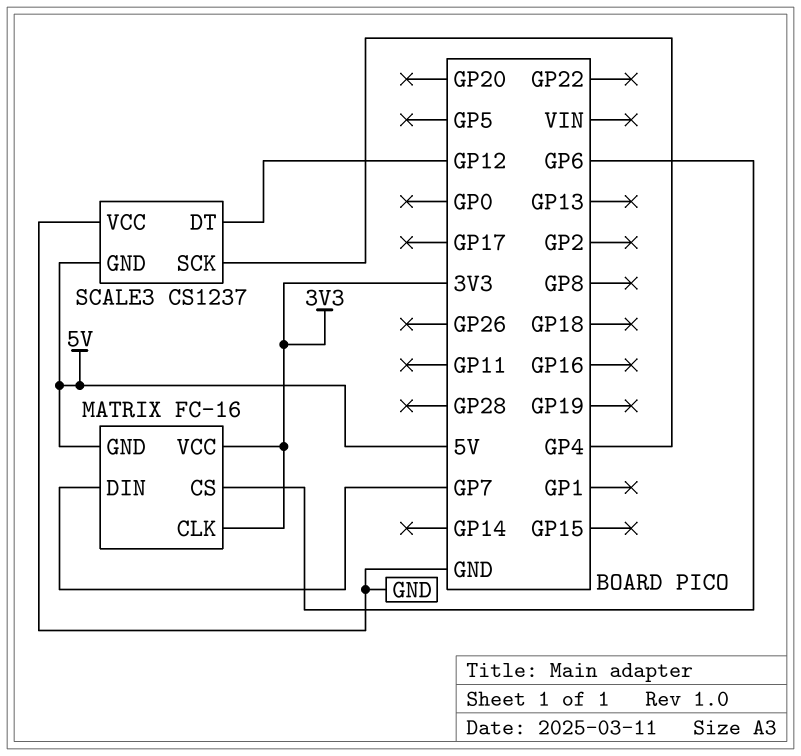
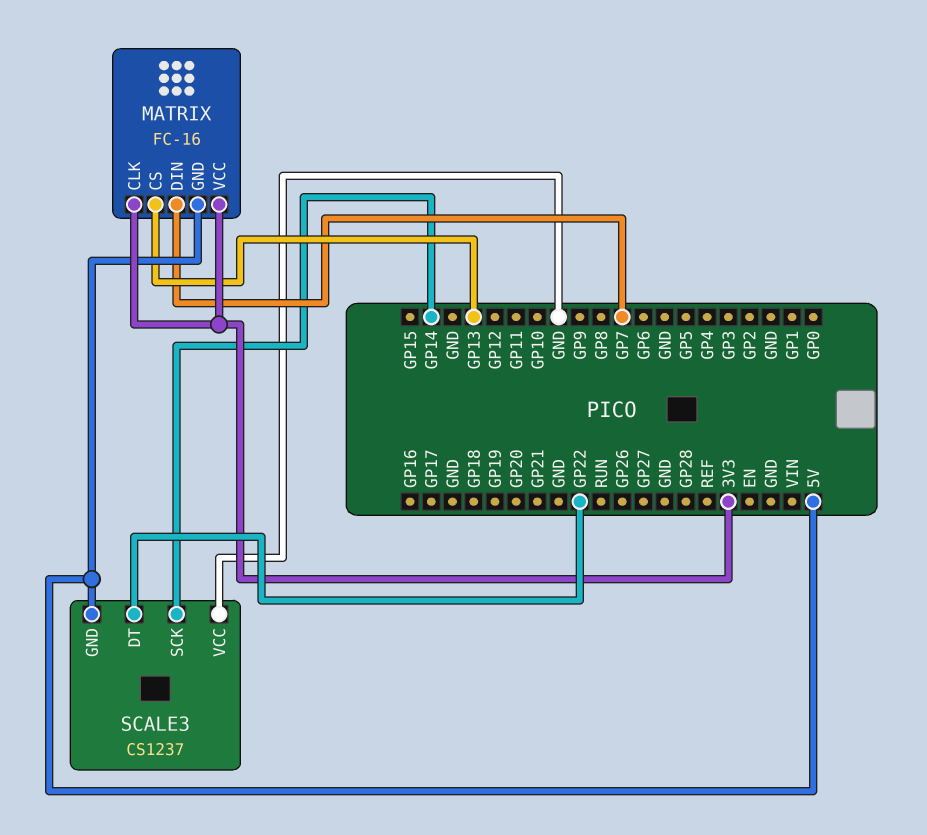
MATRIX pin CS: GP6 -> GP13
SCALE3 pin DT: GP12 -> GP22
SCALE3 pin SCK: GP4 -> GP14

